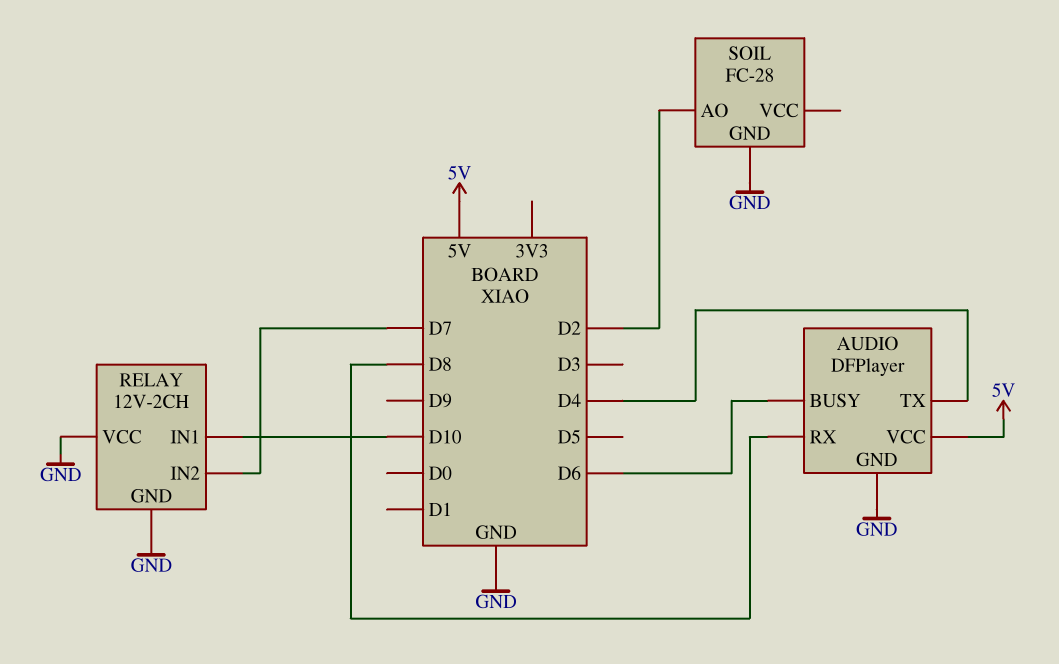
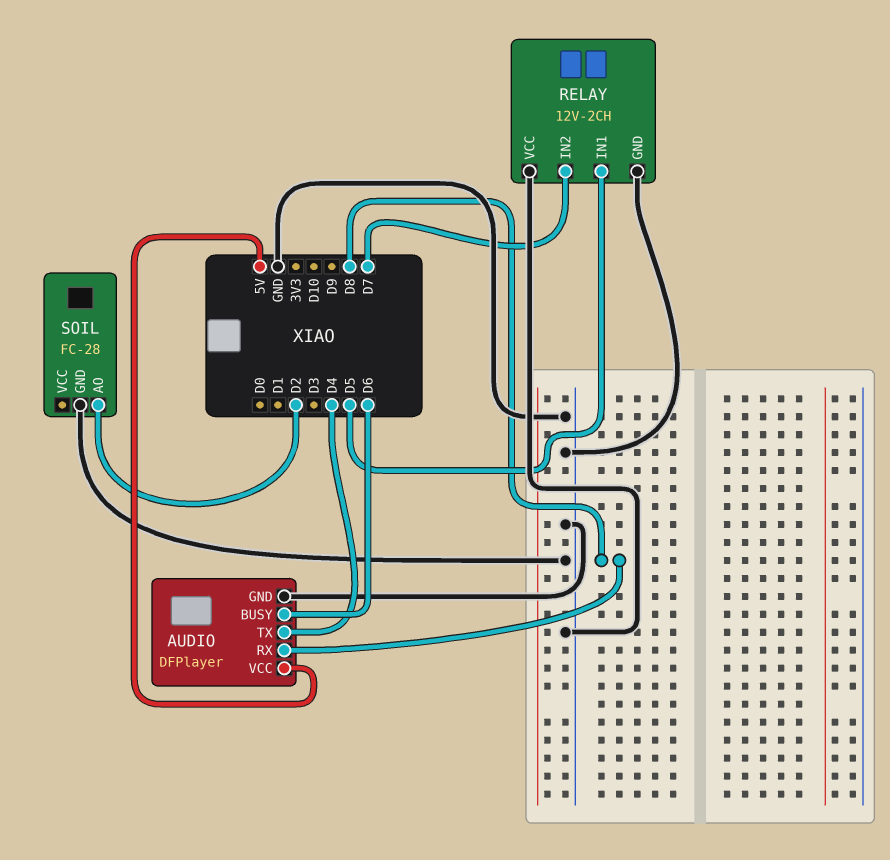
RELAY pin IN1: D10 -> D5

